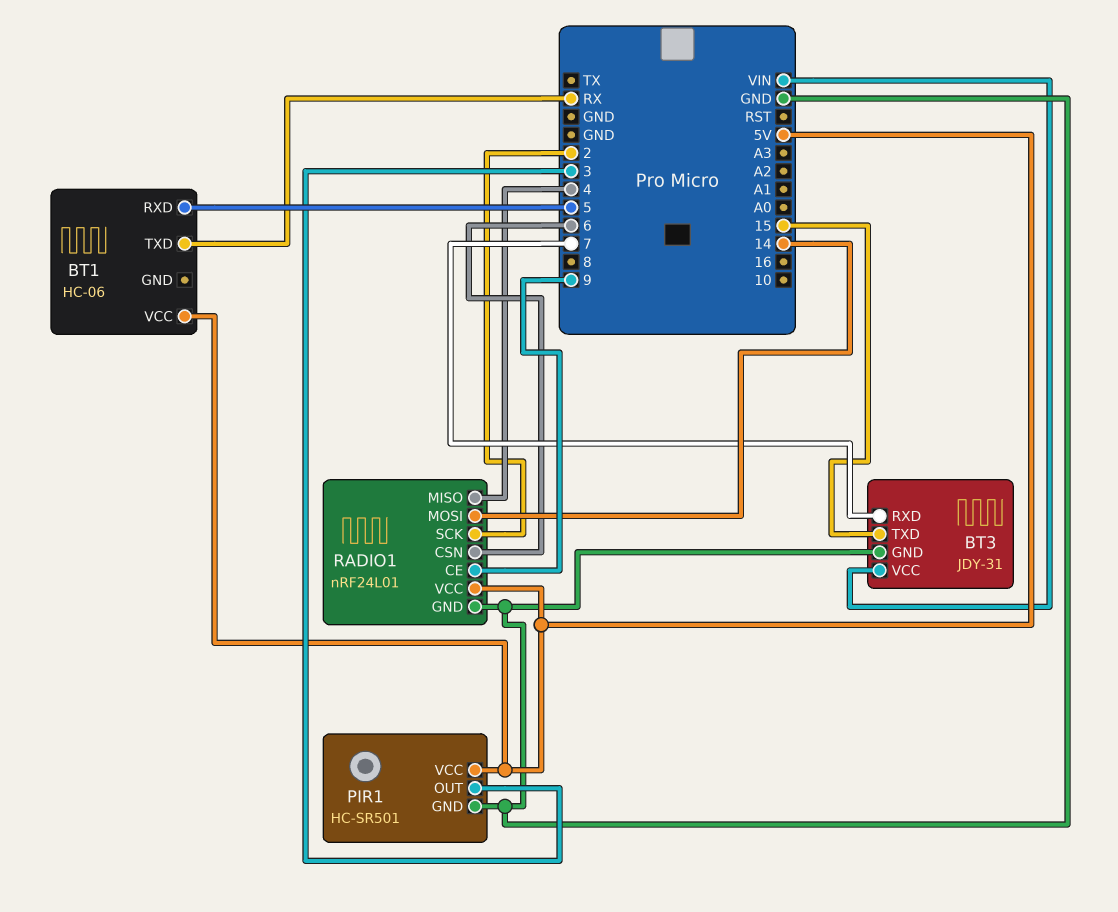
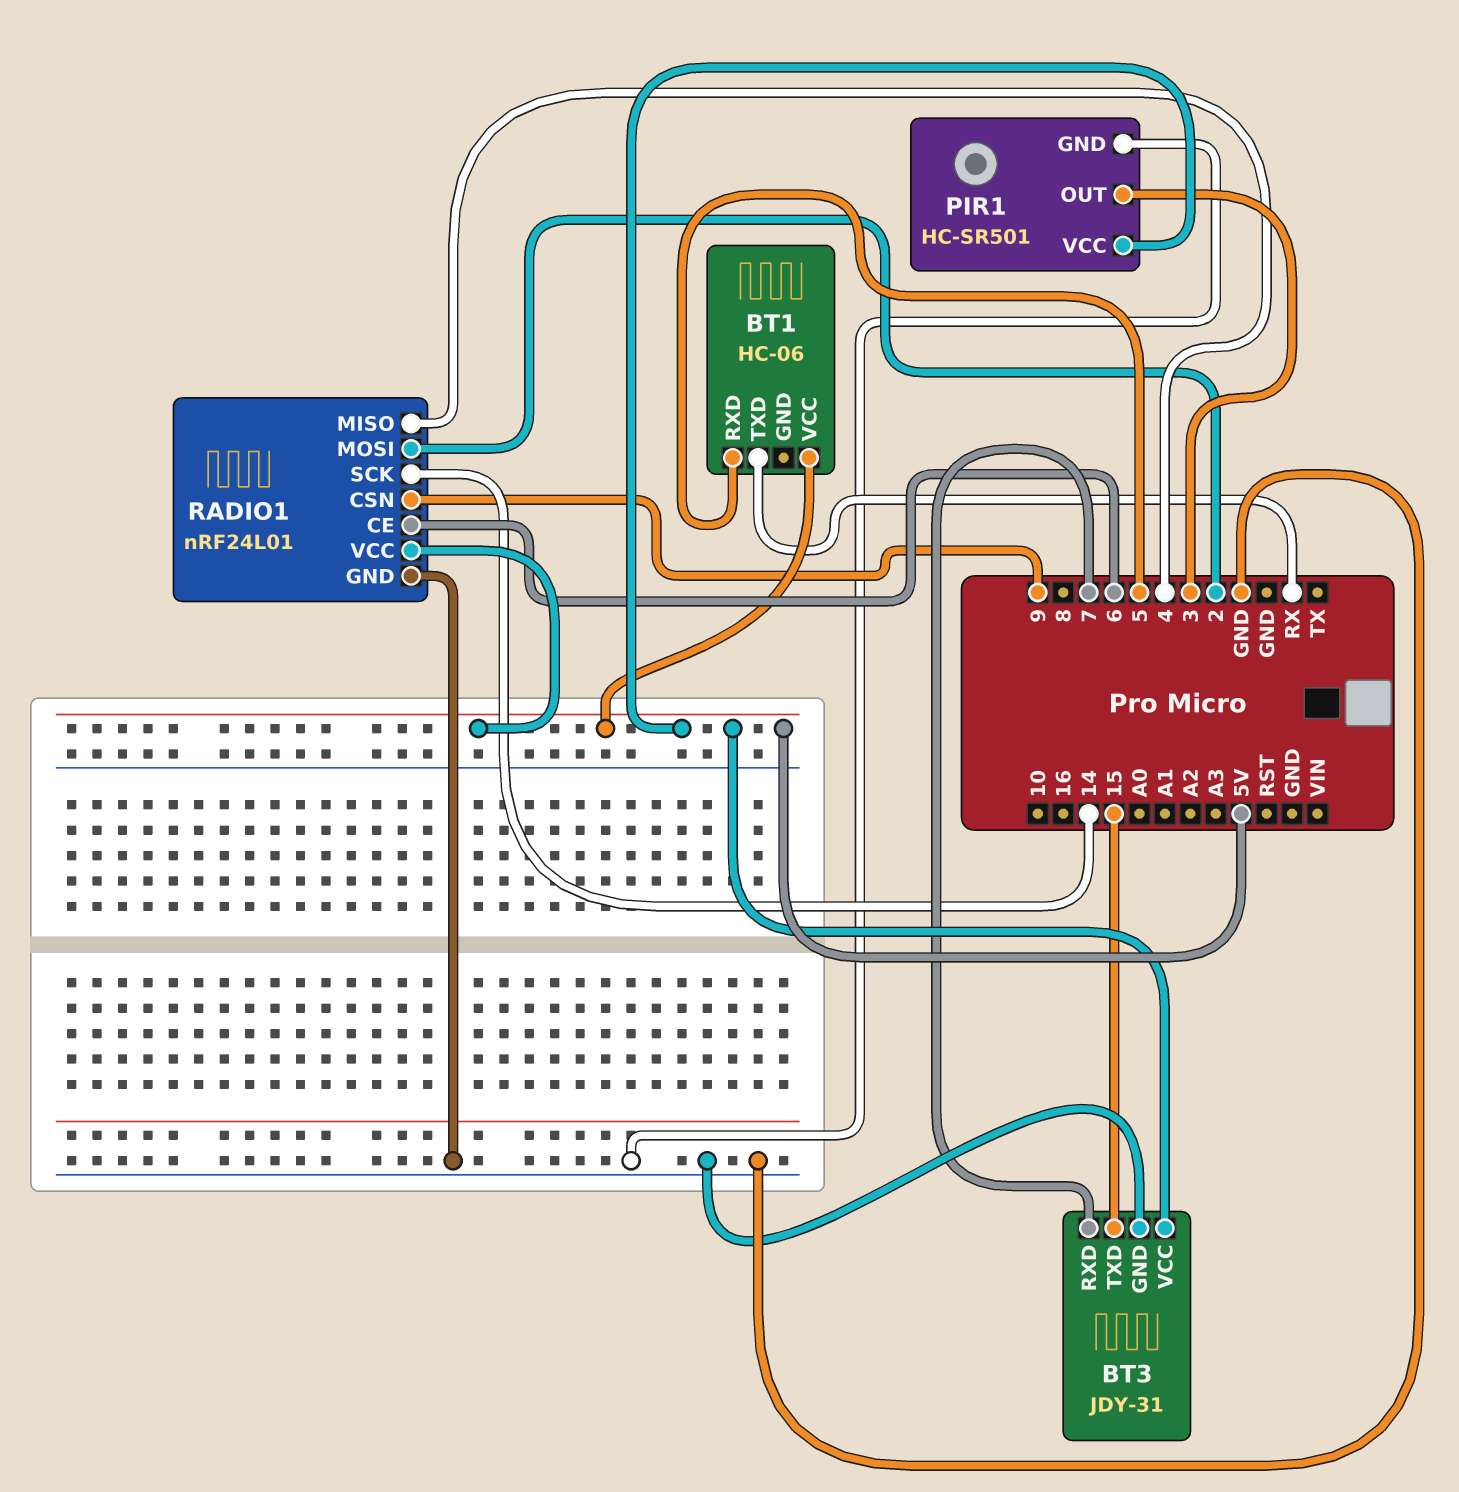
BT3 pin VCC: VIN -> 5V
RADIO1 pin CE: 9 -> 6
RADIO1 pin CSN: 6 -> 9
RADIO1 pin MOSI: 14 -> 2
RADIO1 pin SCK: 2 -> 14

